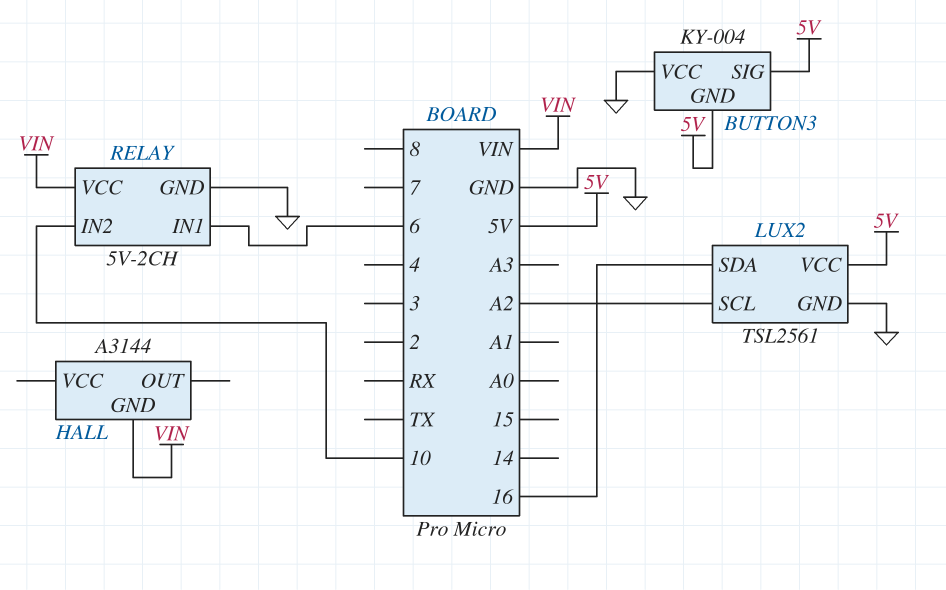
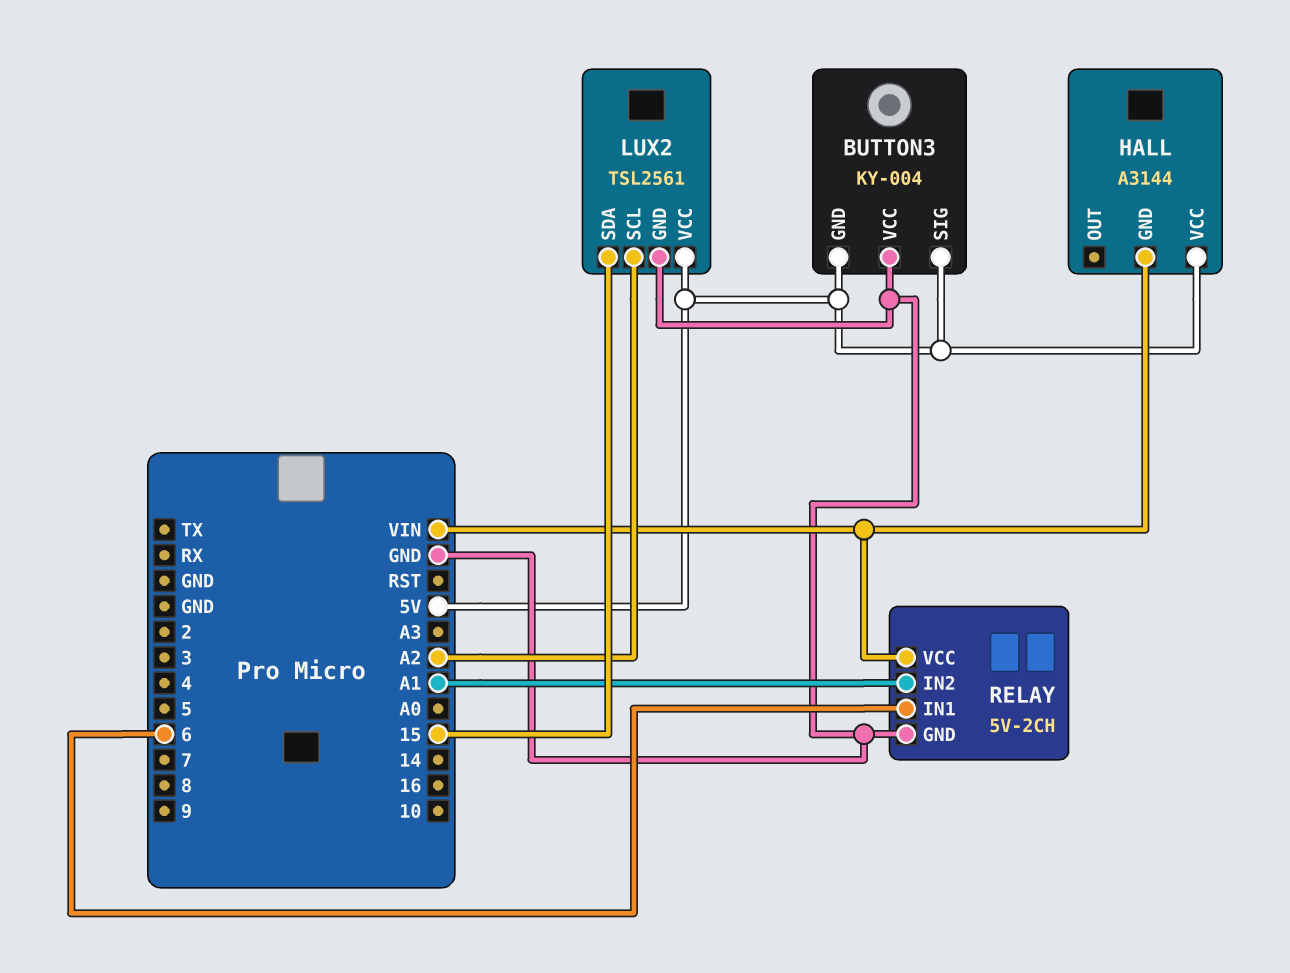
HALL pin VCC: none -> 5V
LUX2 pin SDA: 16 -> 15
RELAY pin IN2: 10 -> A1

